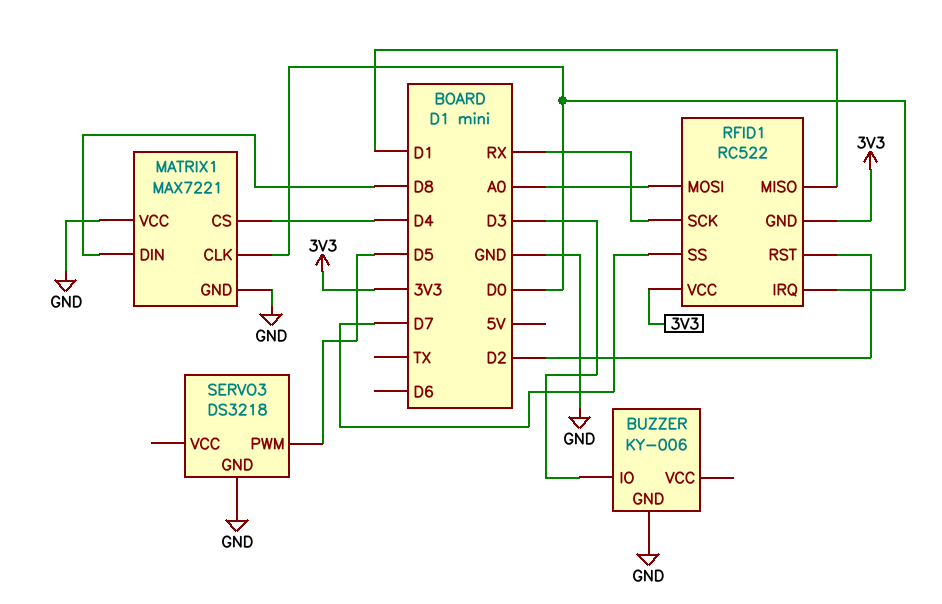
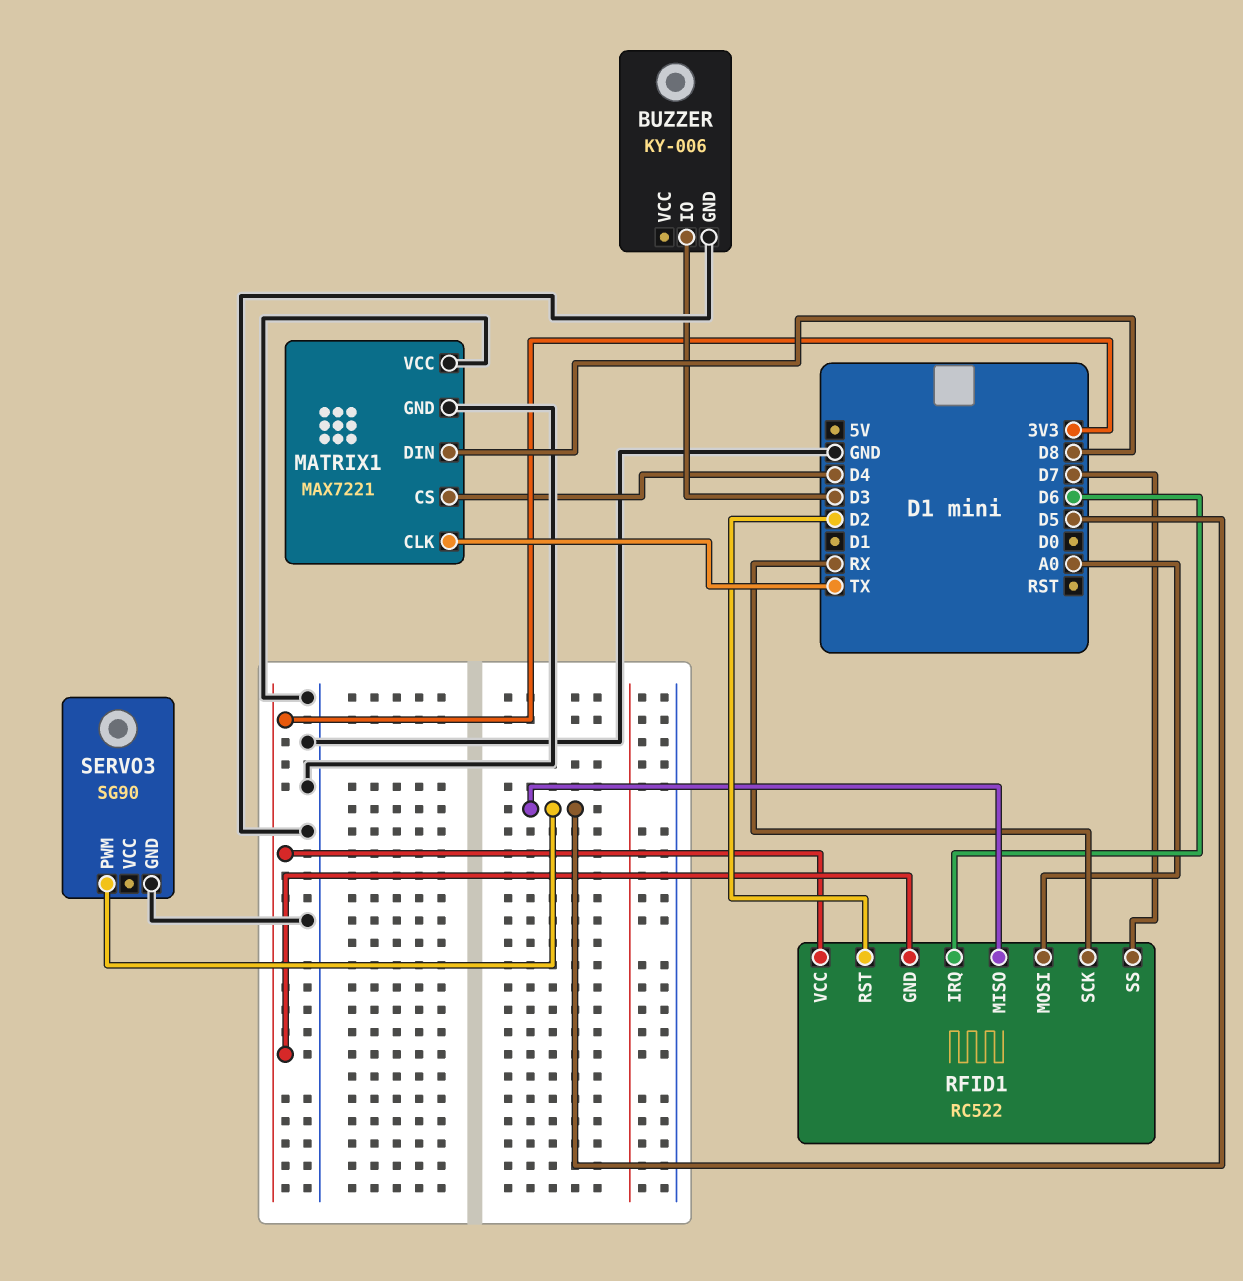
MATRIX1 pin CLK: D0 -> TX
RFID1 pin IRQ: D0 -> D6
RFID1 pin MISO: D1 -> D5
SERVO3: DS3218 -> SG90

